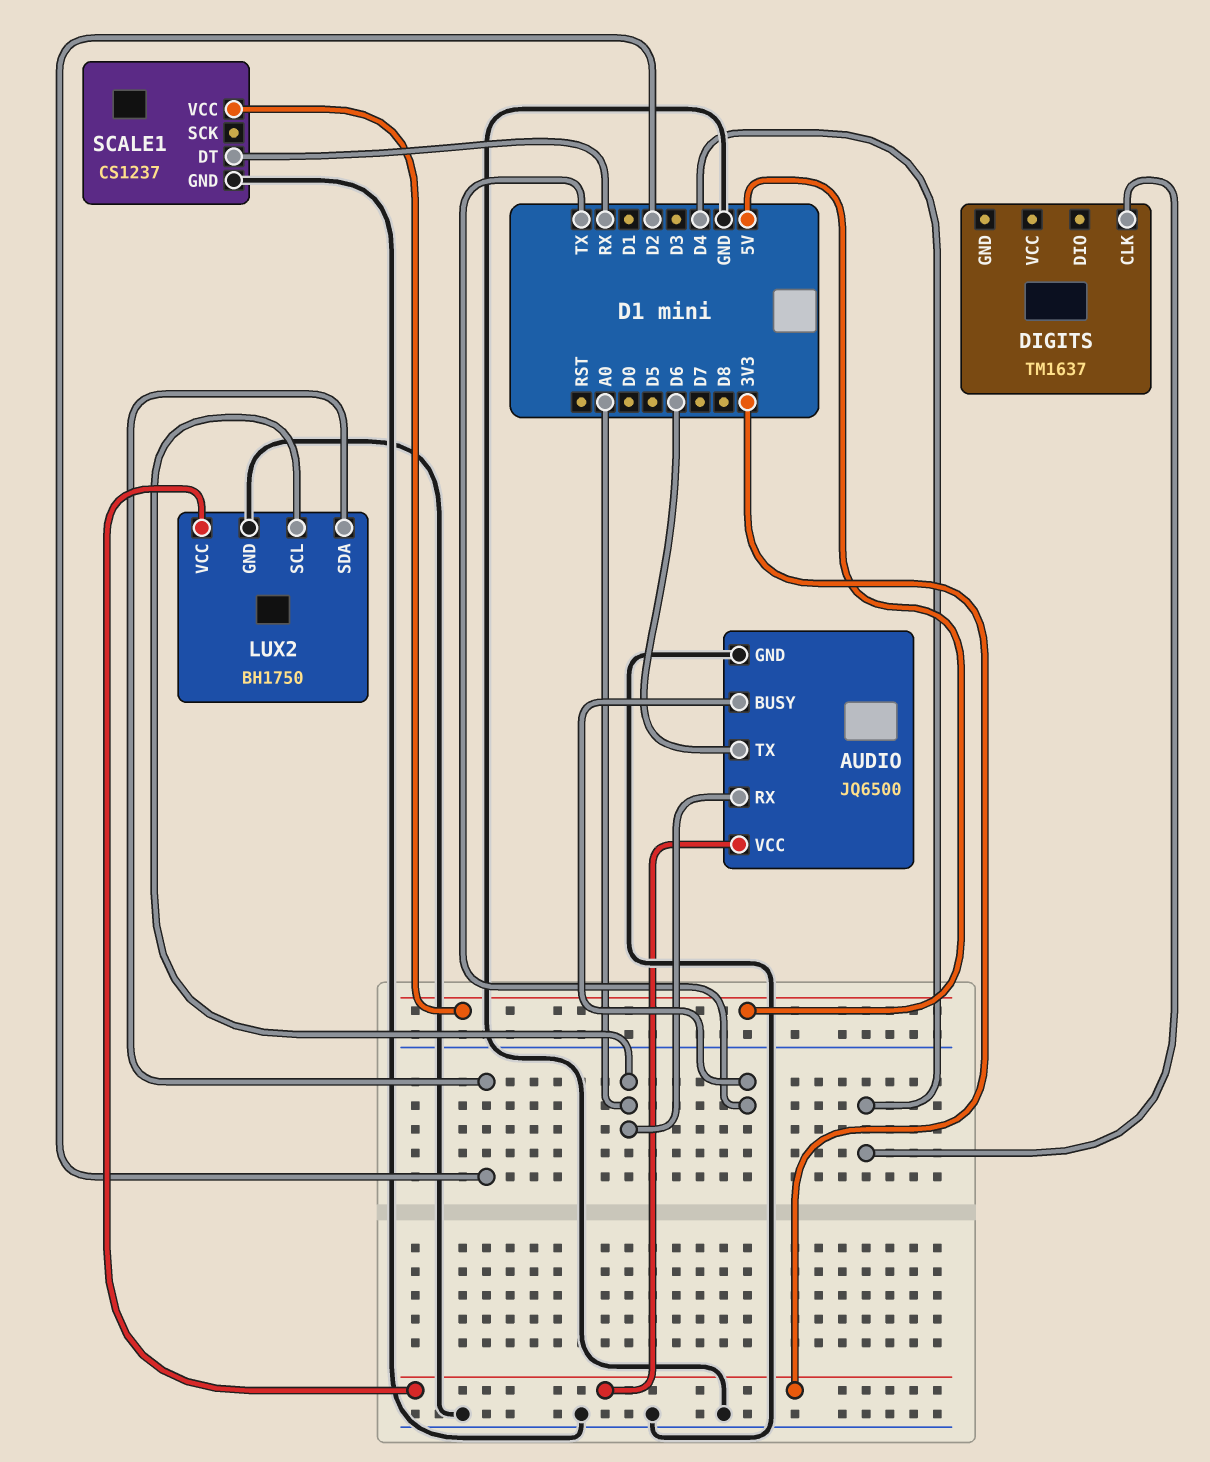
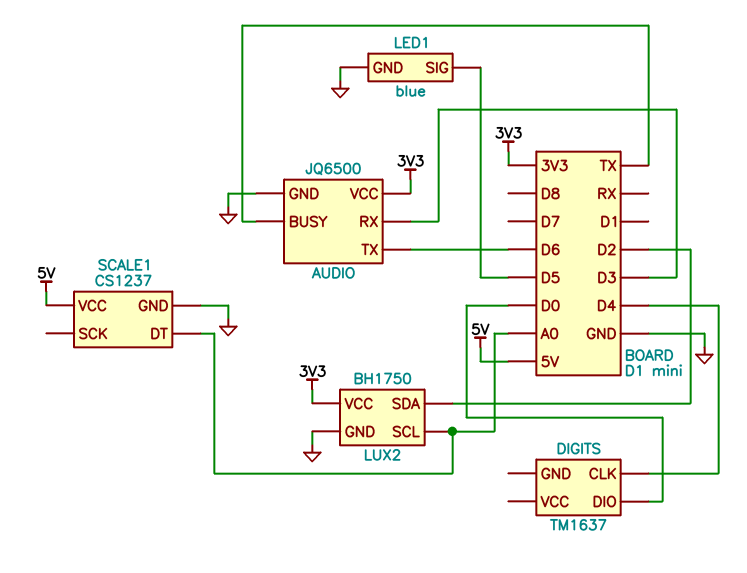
AUDIO pin RX: A0 -> D3
DIGITS pin DIO: none -> D0
LED1: none -> blue
LED1 pin GND: none -> GND
LED1 pin SIG: none -> D5
SCALE1 pin DT: RX -> A0

